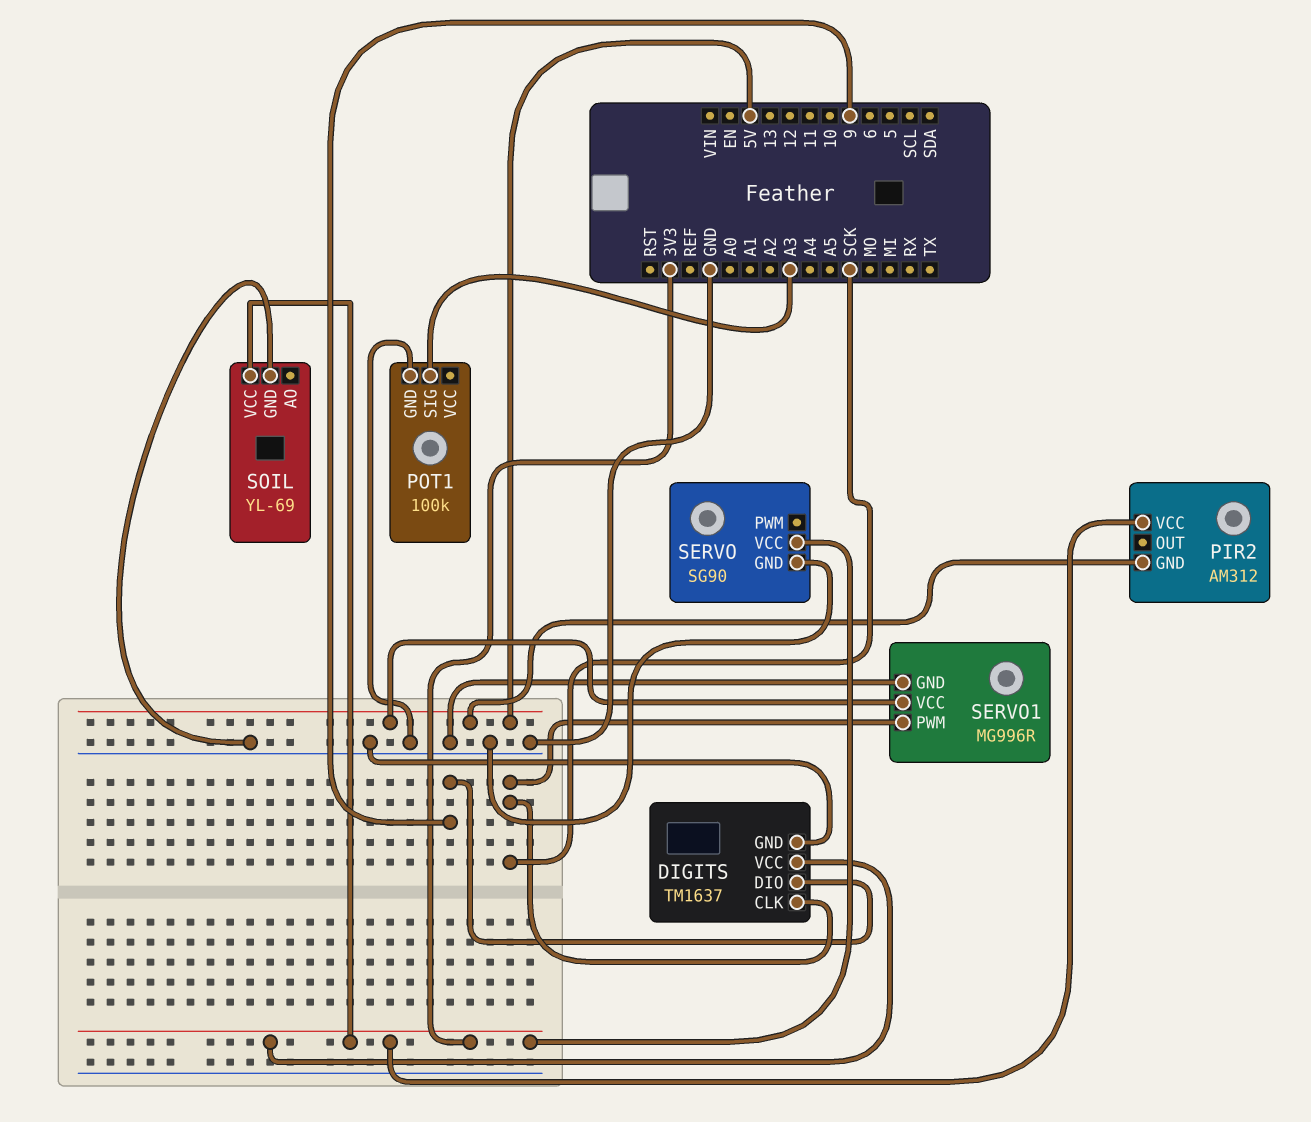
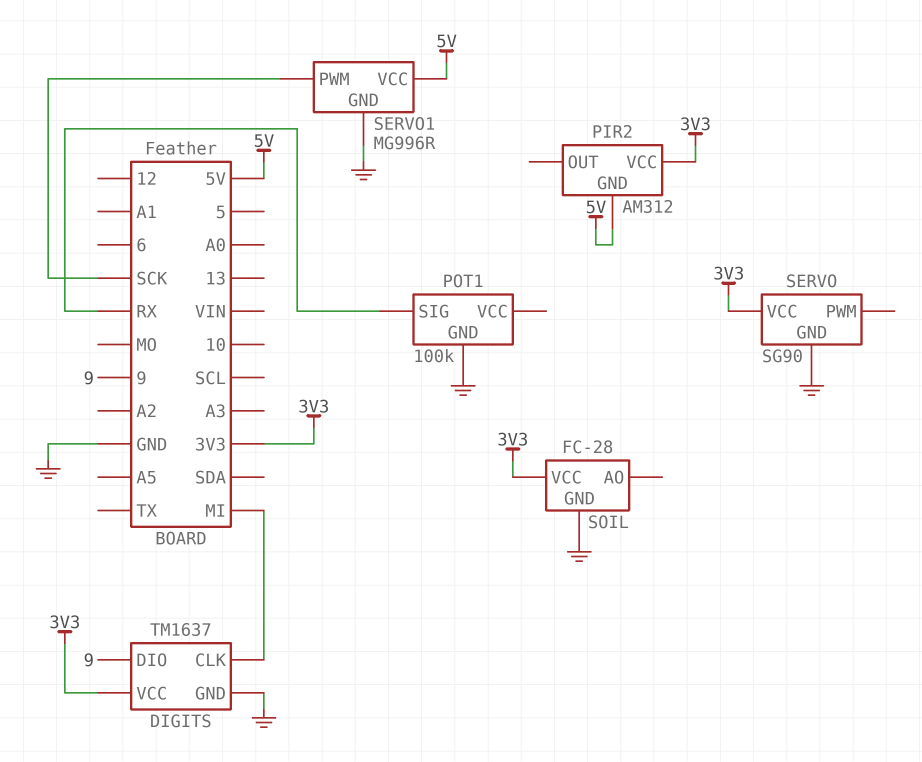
DIGITS pin CLK: SCK -> MI
POT1 pin SIG: A3 -> RX
SOIL: YL-69 -> FC-28

